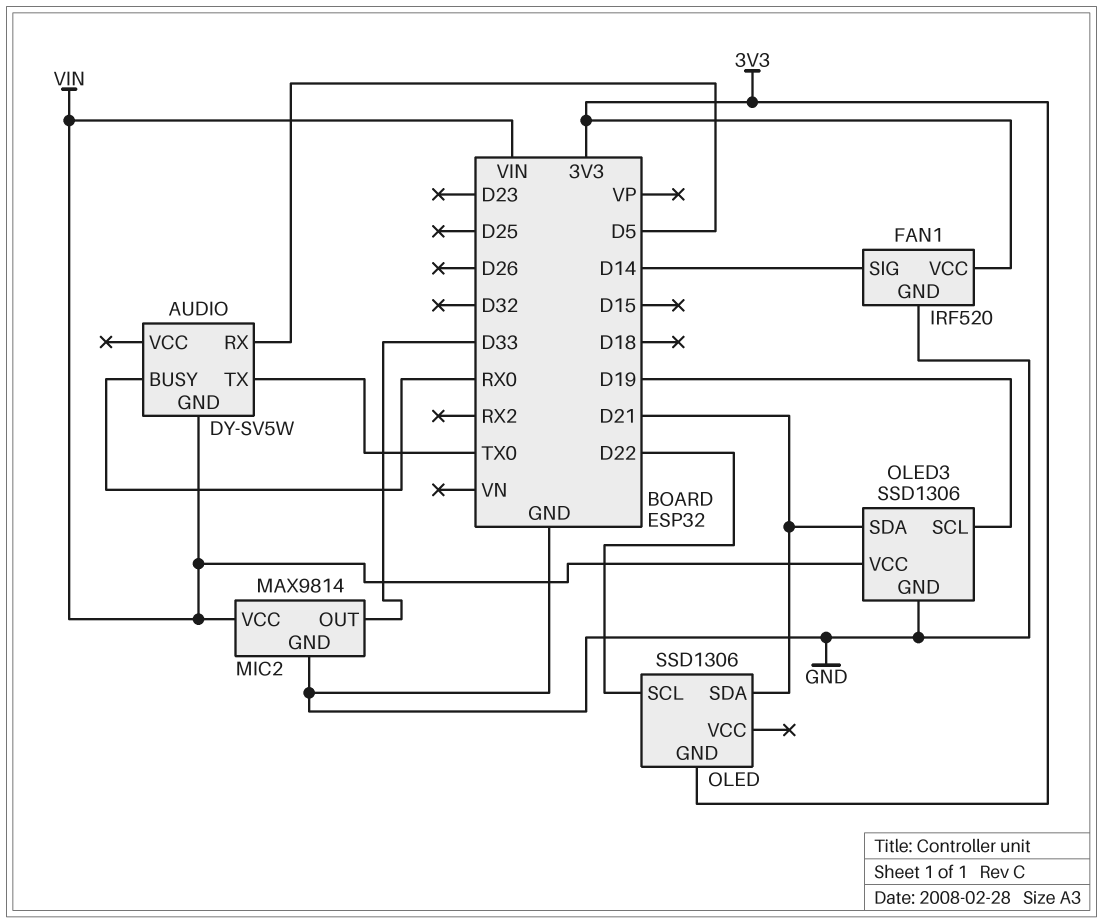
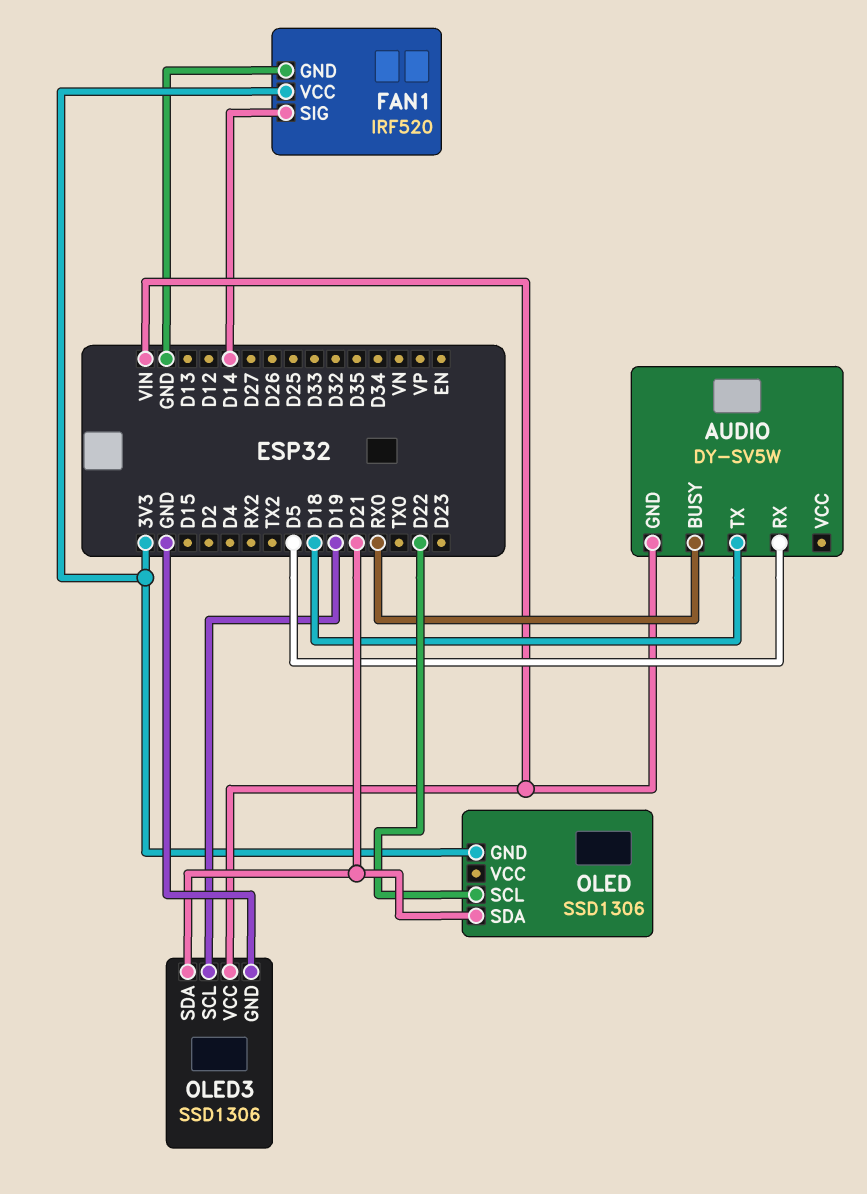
AUDIO pin TX: TX0 -> D18
MIC2: MAX9814 -> none
MIC2 pin GND: GND -> none
MIC2 pin OUT: D33 -> none
MIC2 pin VCC: VIN -> none

